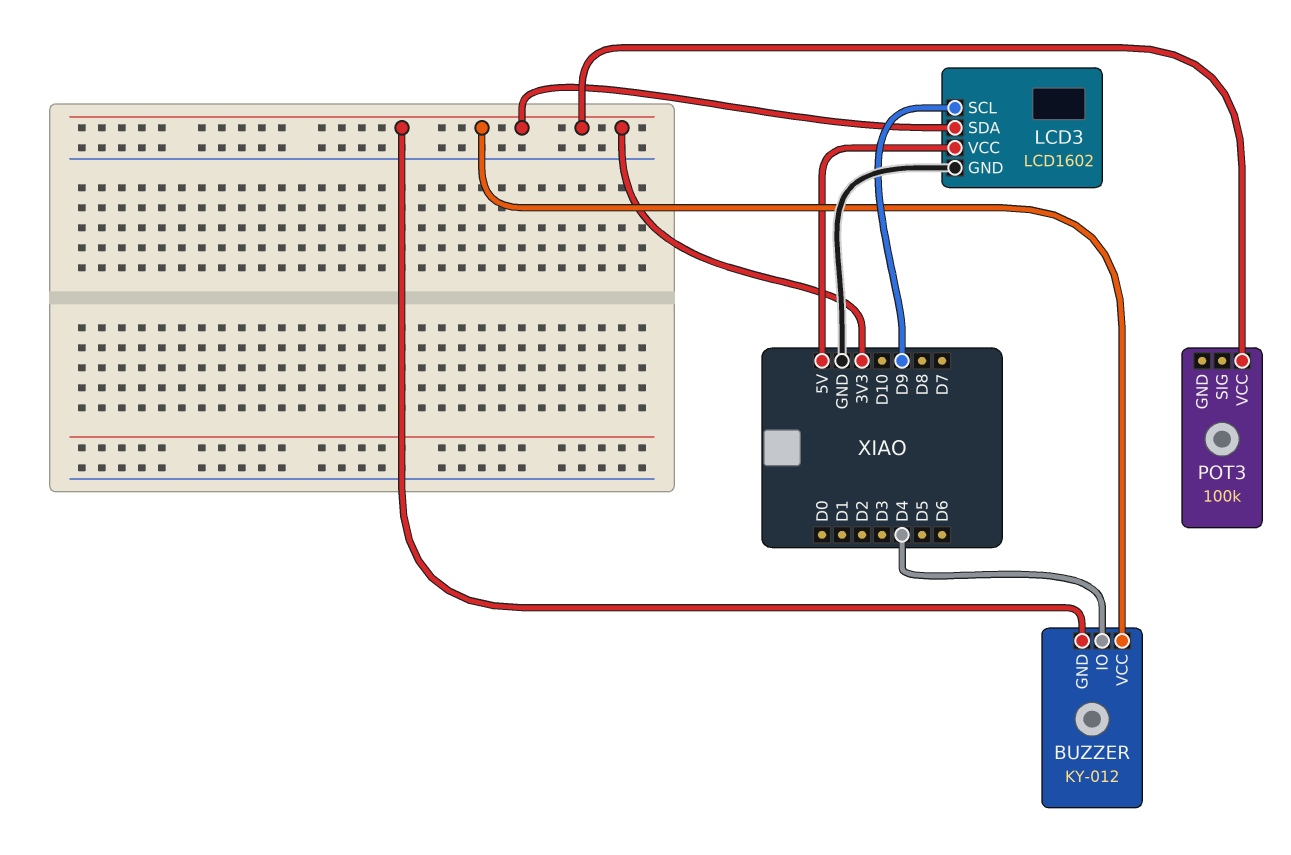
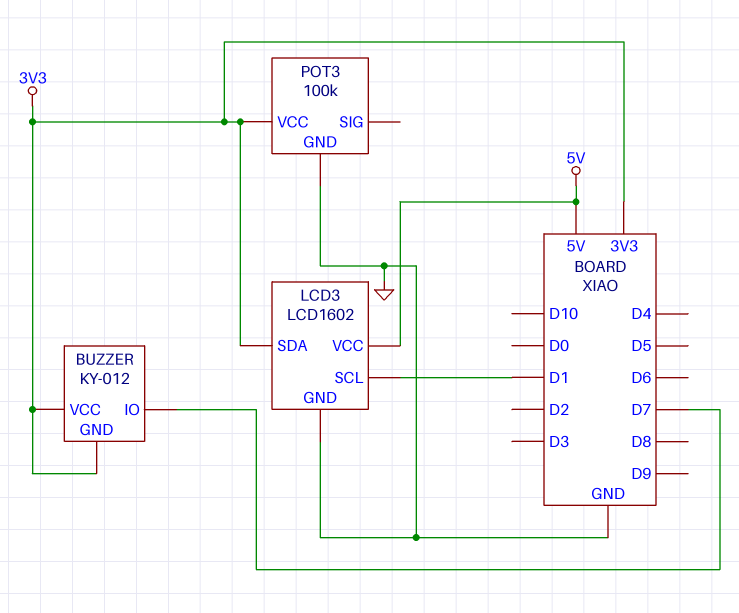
BUZZER pin IO: D4 -> D7
LCD3 pin SCL: D9 -> D1
POT3 pin GND: none -> GND

